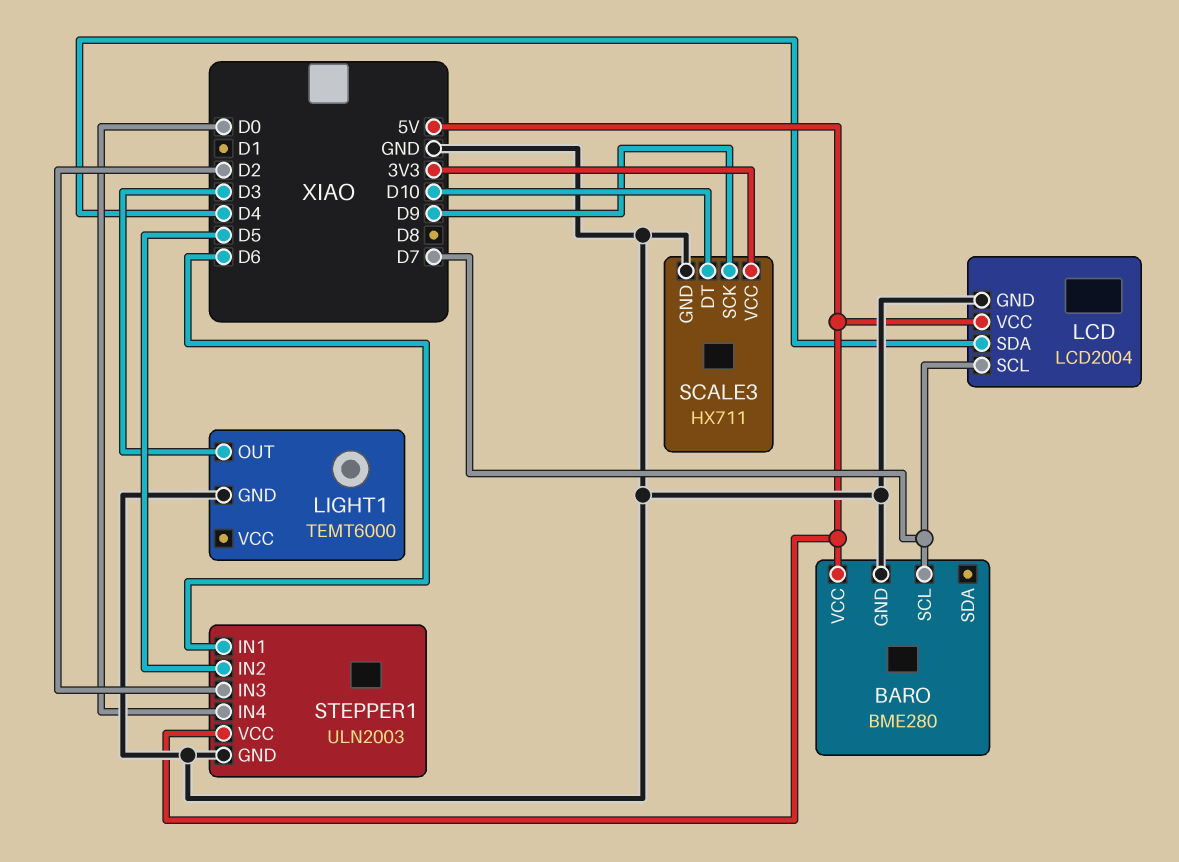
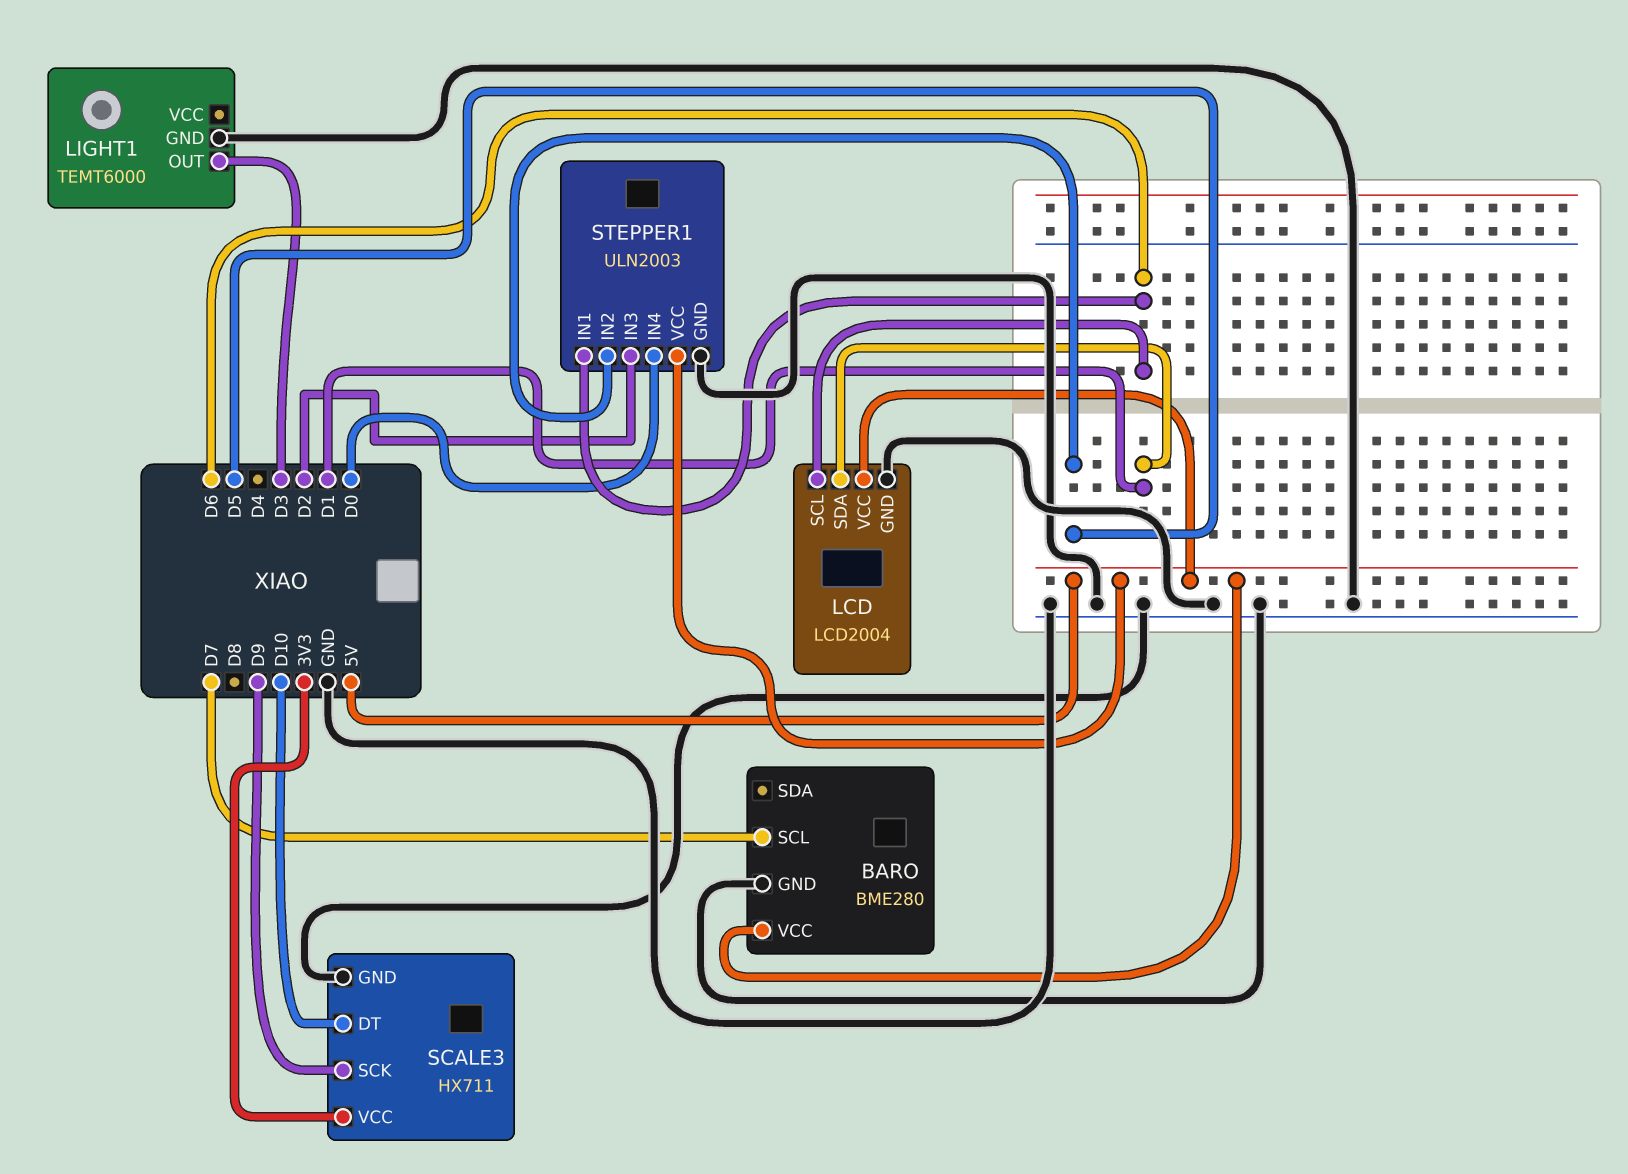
LCD pin SCL: D7 -> D6
LCD pin SDA: D4 -> D1

